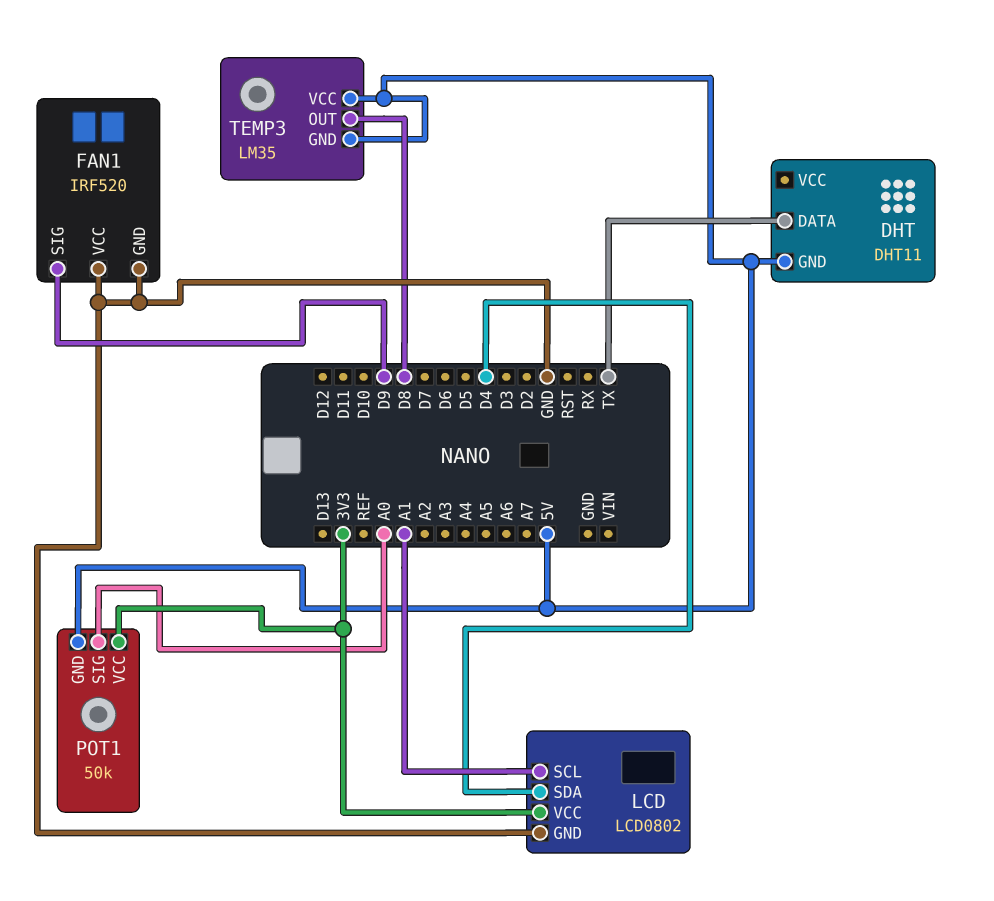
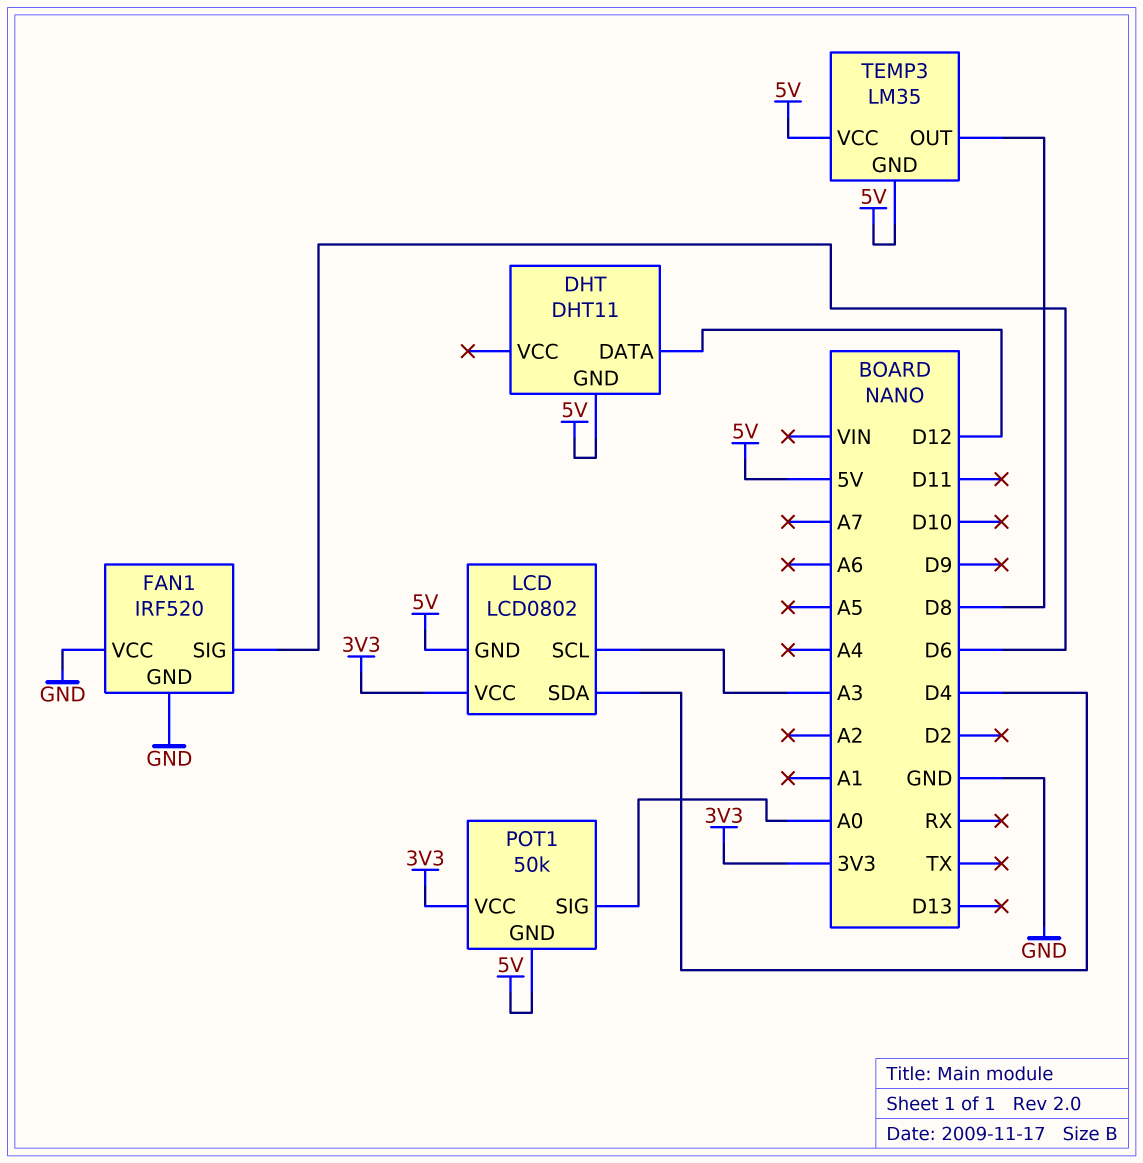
DHT pin DATA: TX -> D12
FAN1 pin SIG: D9 -> D6
LCD pin GND: GND -> 5V
LCD pin SCL: A1 -> A3

